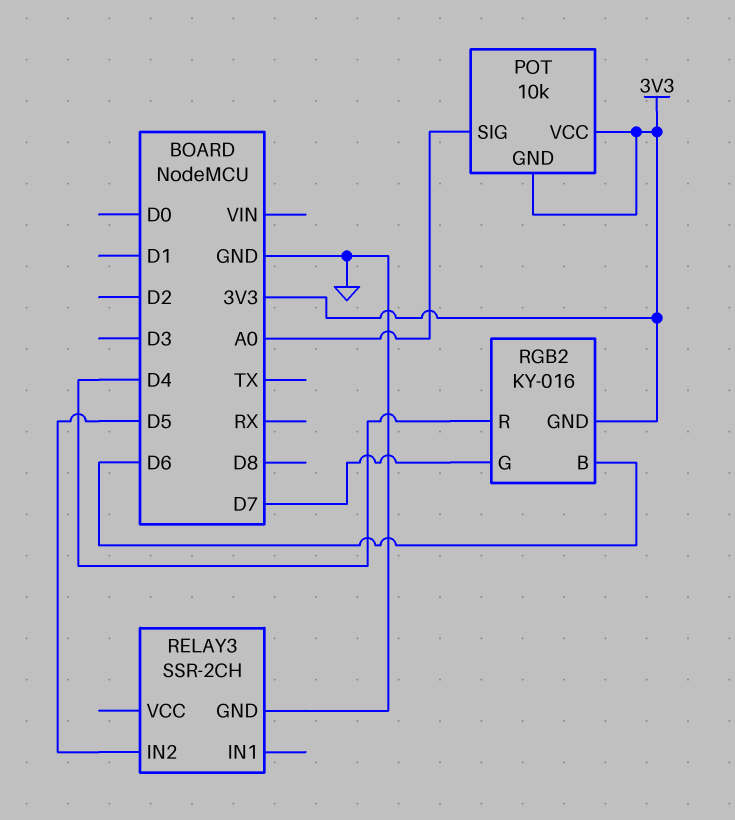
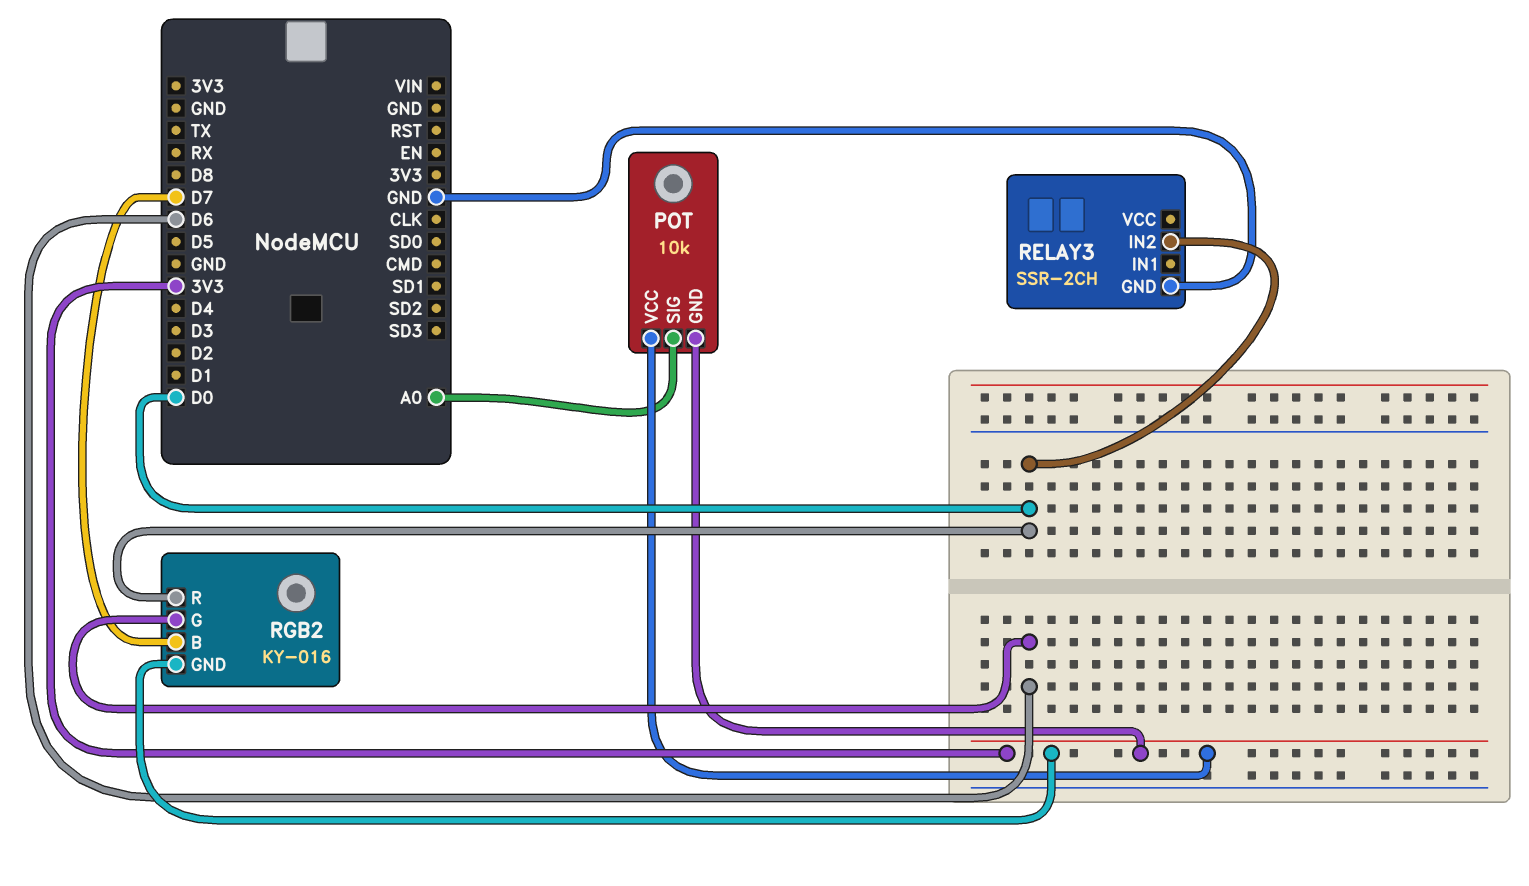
RELAY3 pin IN2: D5 -> D0
RGB2 pin B: D6 -> D7
RGB2 pin G: D7 -> D6
RGB2 pin R: D4 -> D0

